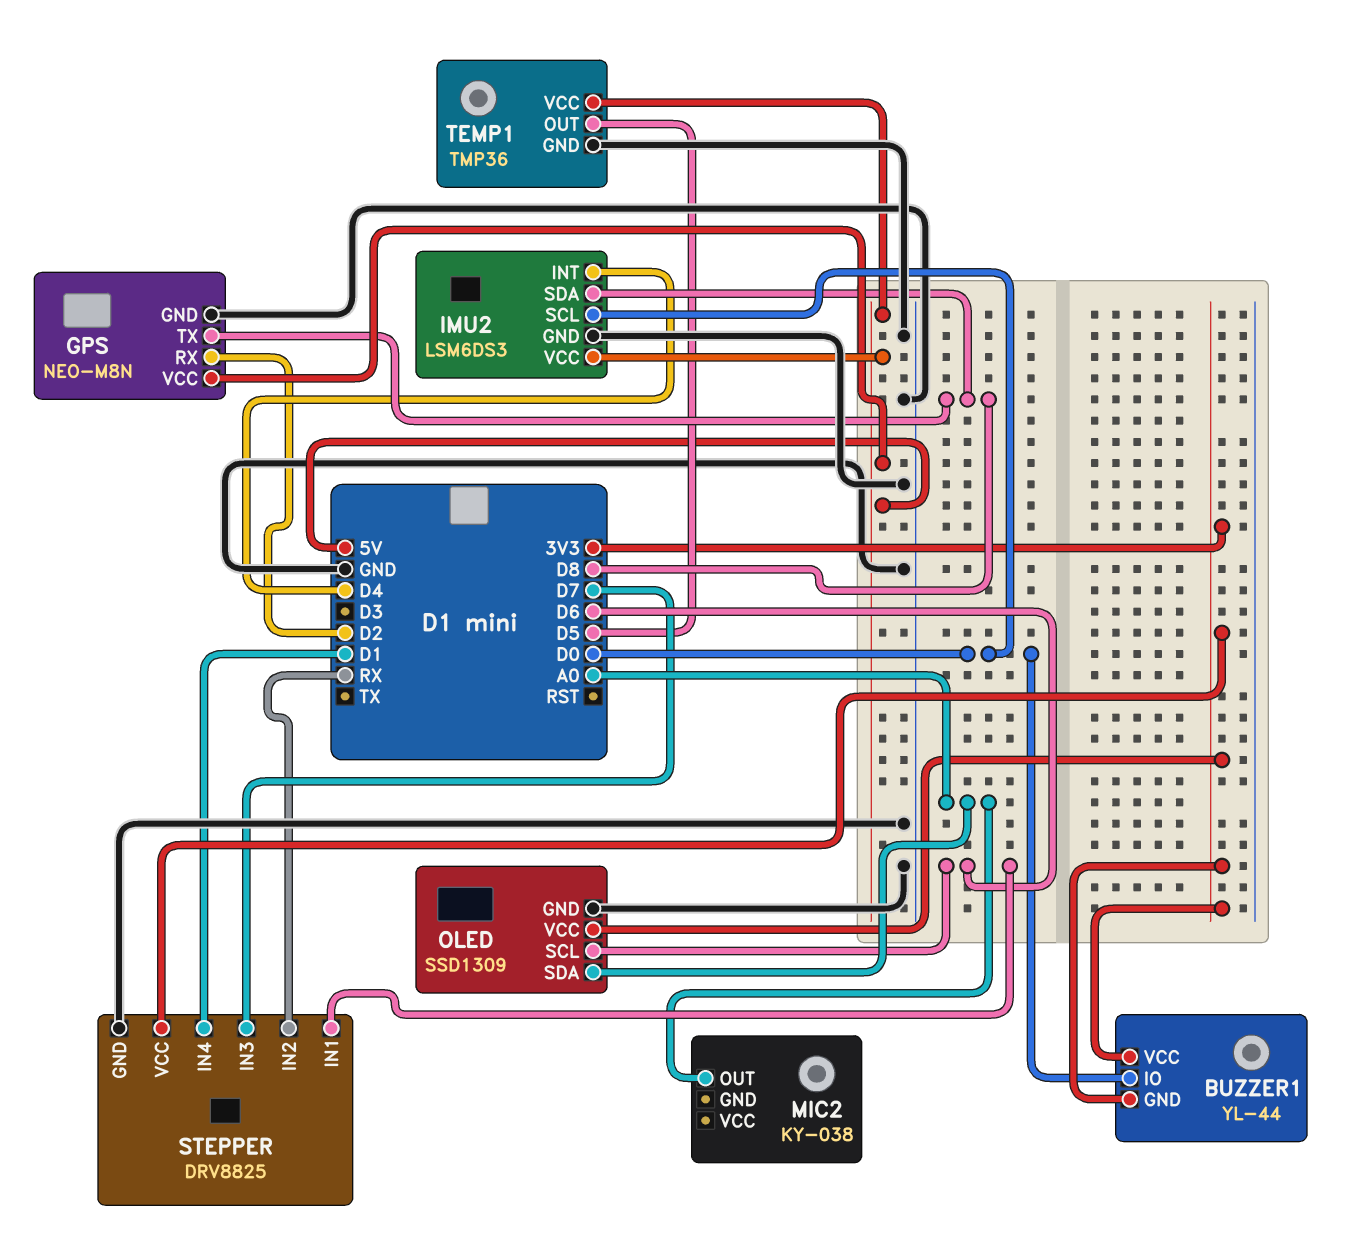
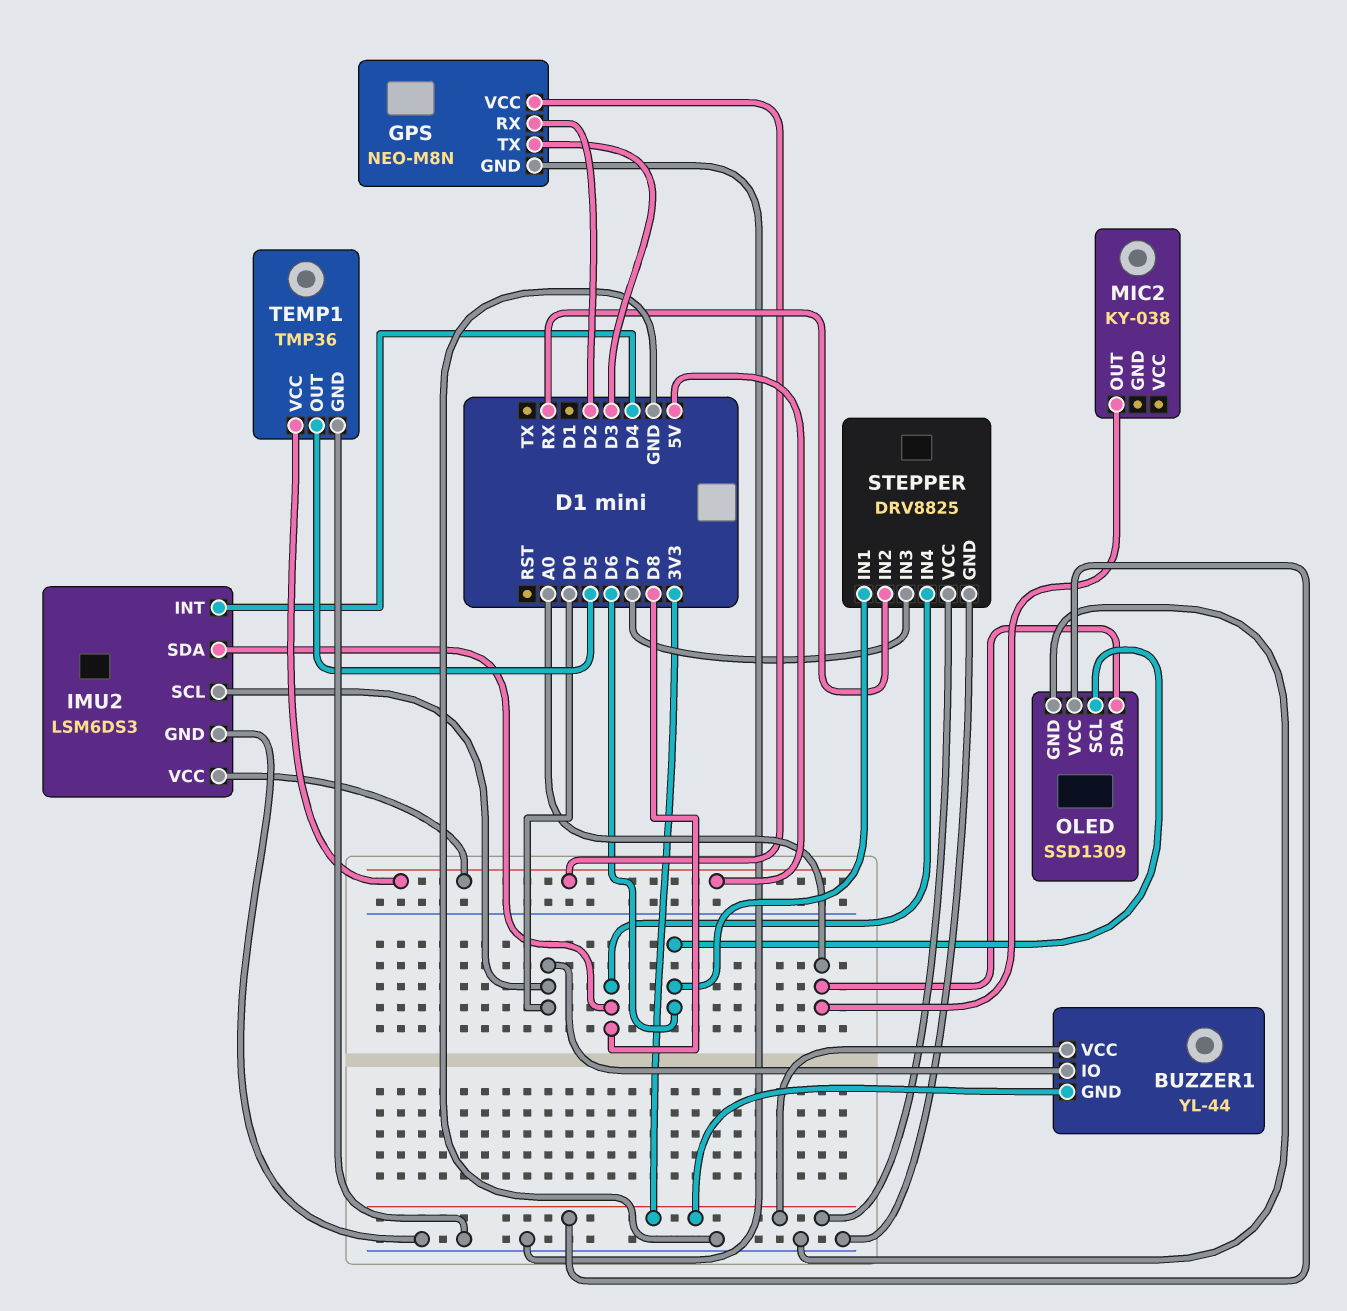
GPS pin TX: D8 -> D3
STEPPER pin IN4: D1 -> D8

